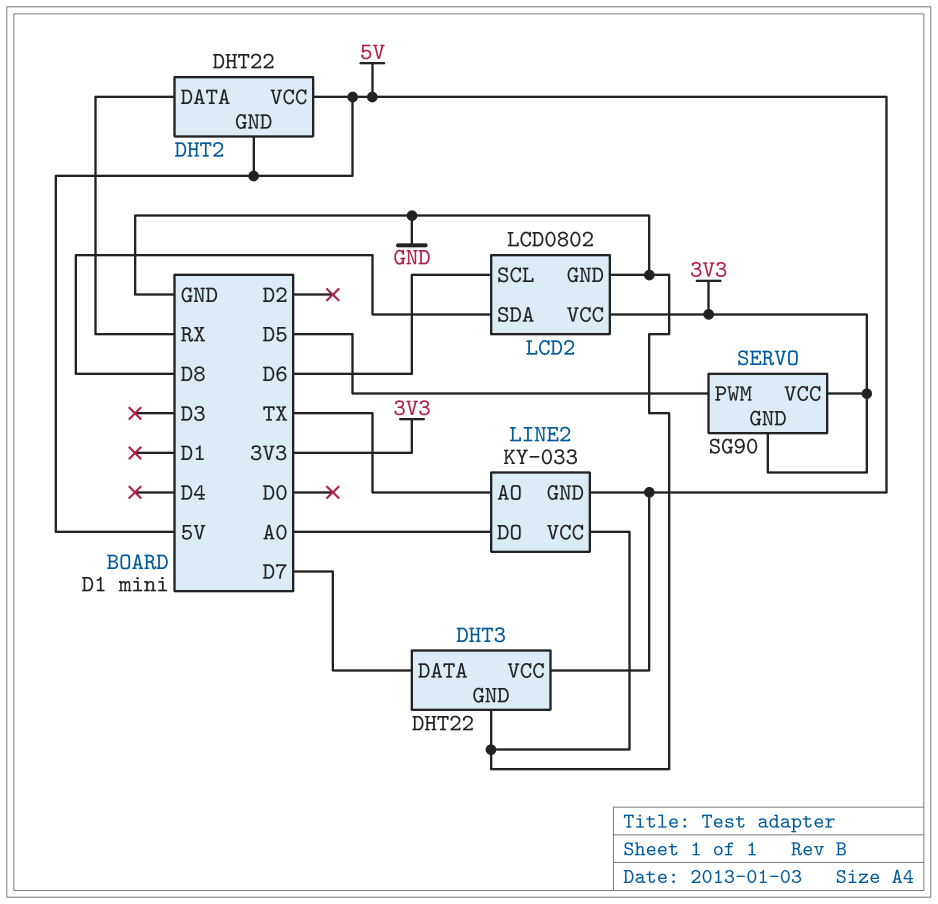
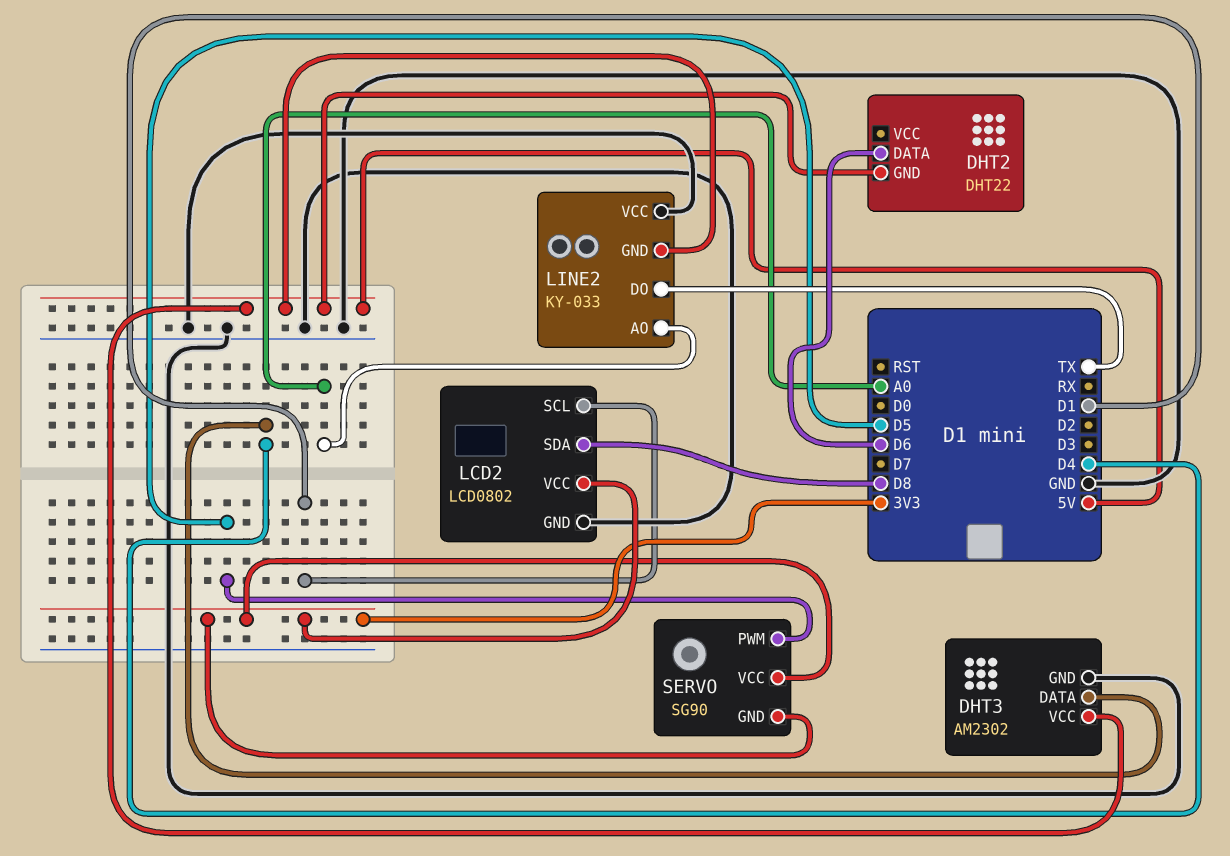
DHT2 pin DATA: RX -> D6
DHT2 pin VCC: 5V -> none
DHT3: DHT22 -> AM2302
DHT3 pin DATA: D7 -> D4
LCD2 pin SCL: D6 -> D1
LINE2 pin AO: TX -> A0
LINE2 pin DO: A0 -> TX

